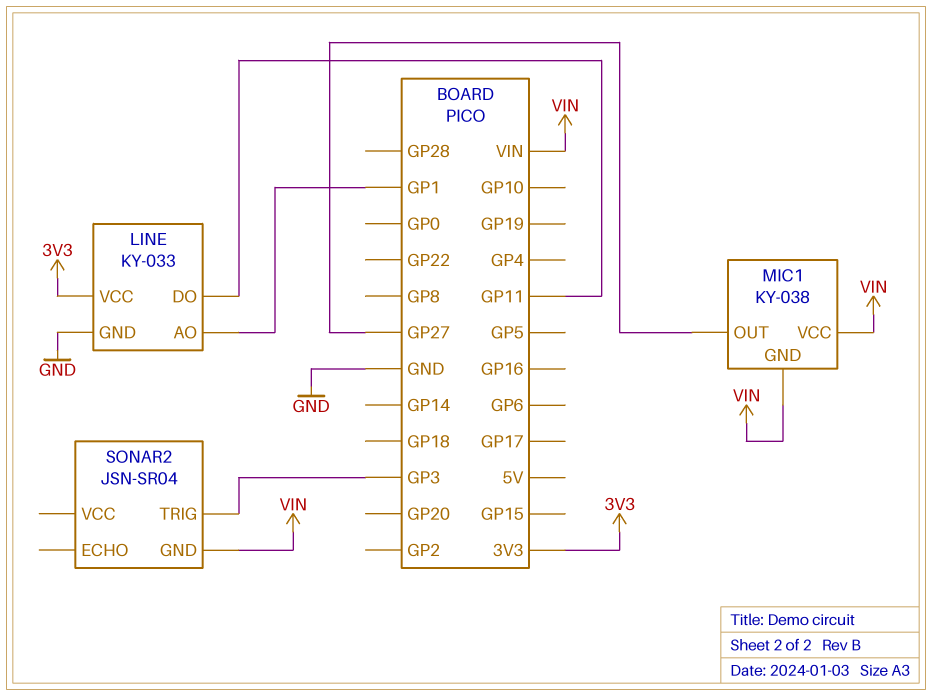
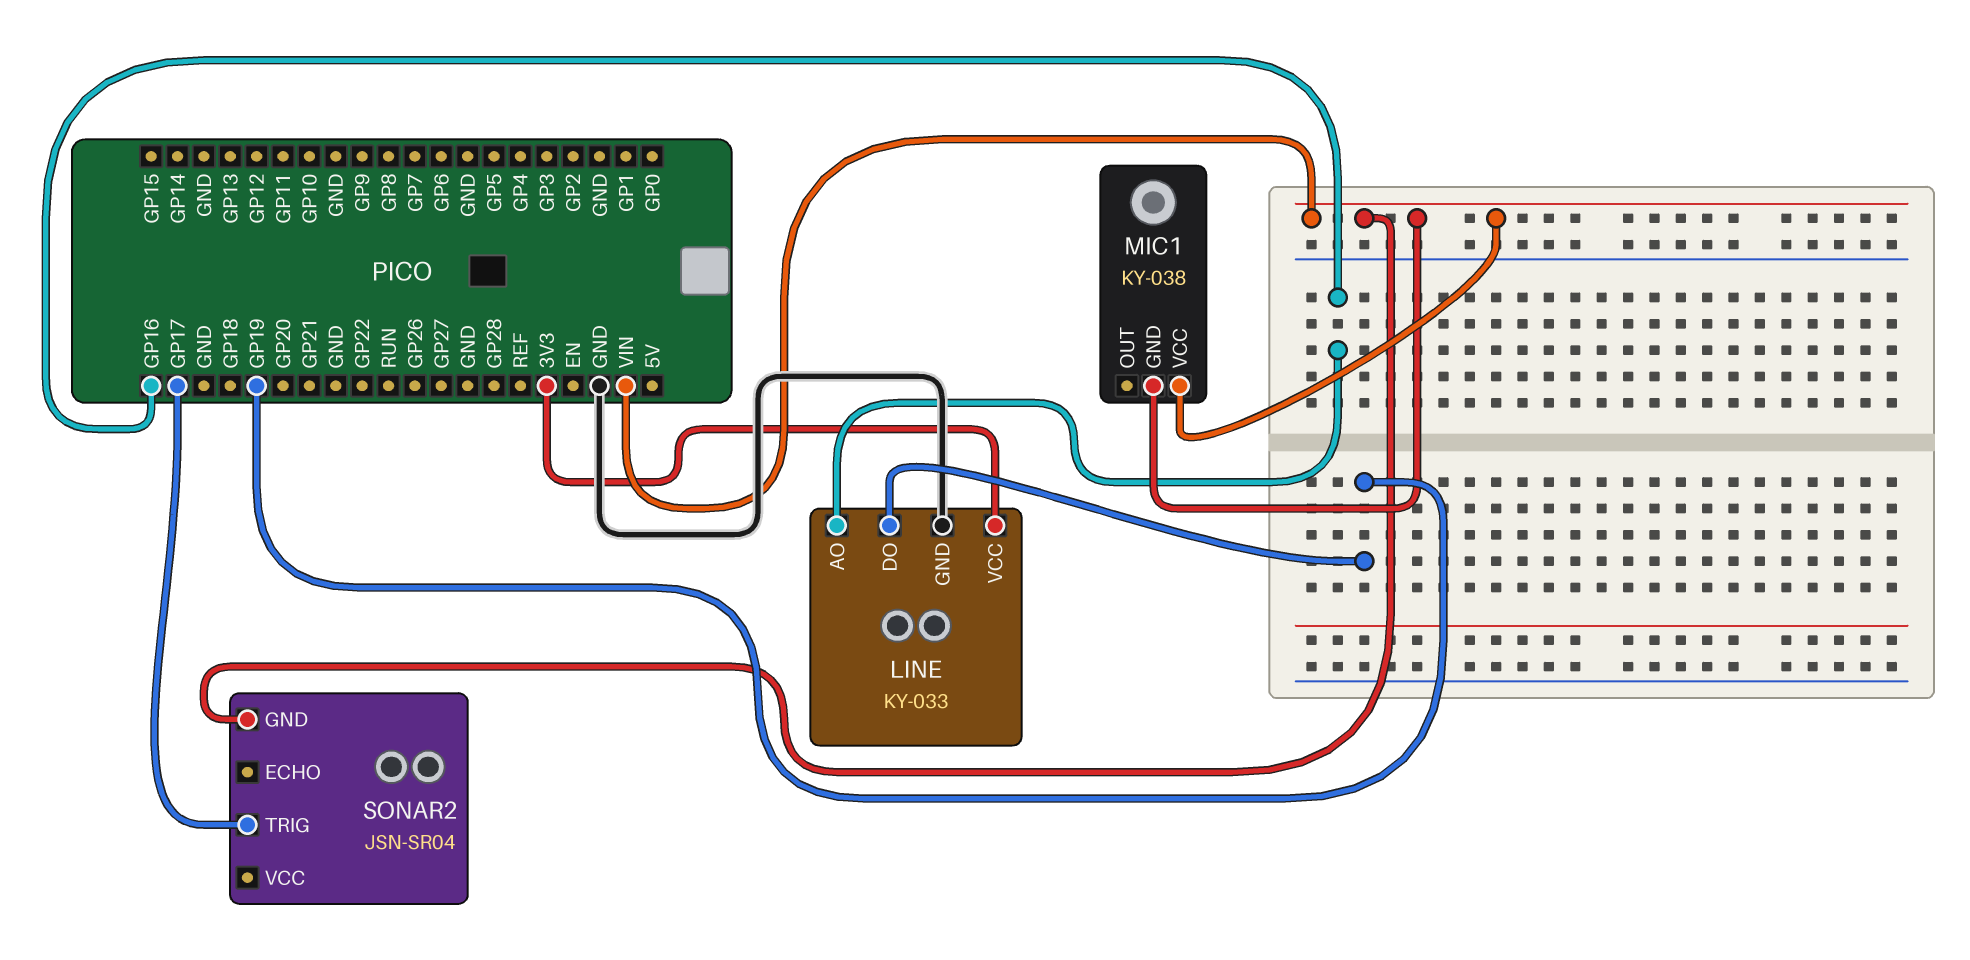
LINE pin AO: GP1 -> GP16
LINE pin DO: GP11 -> GP19
MIC1 pin OUT: GP27 -> none
SONAR2 pin TRIG: GP3 -> GP17

